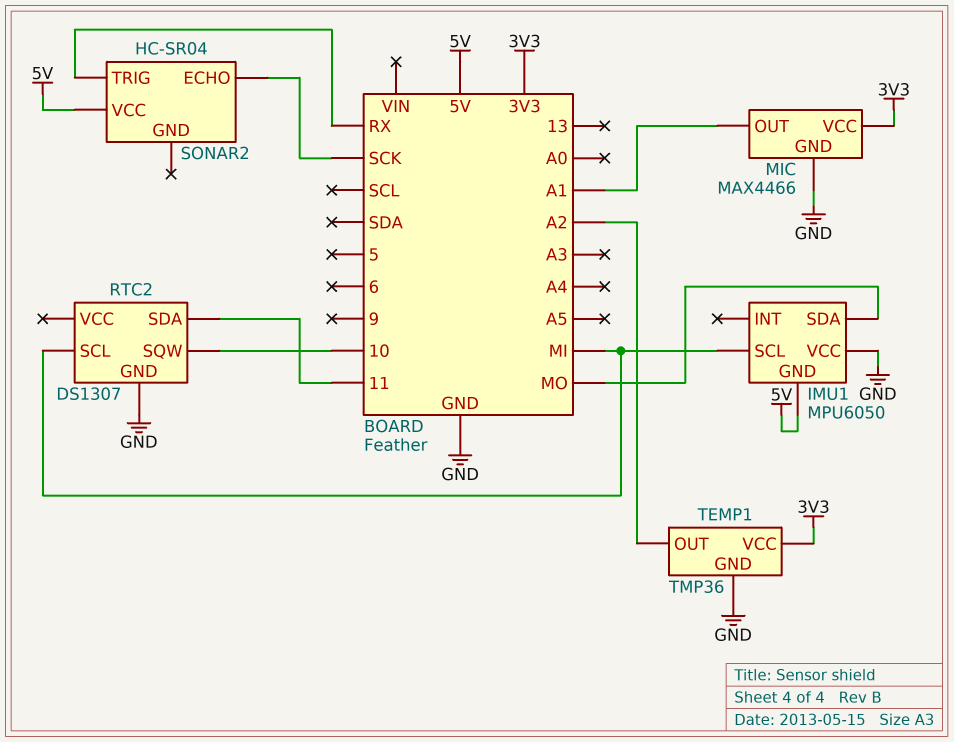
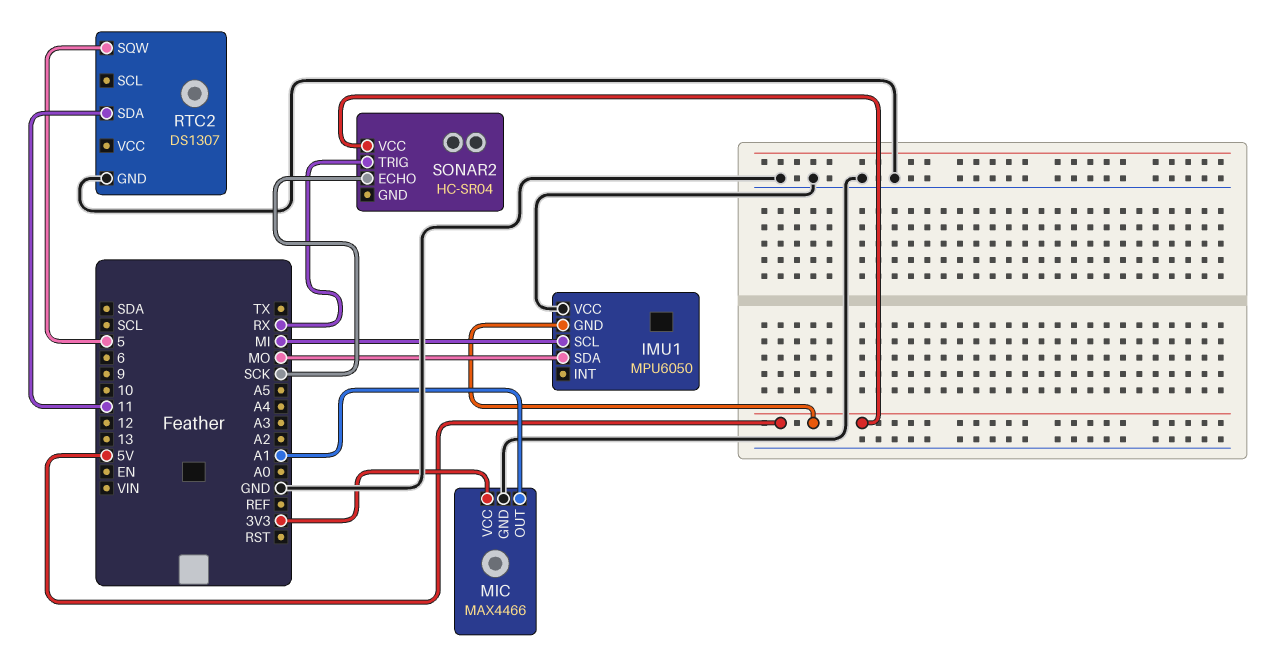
RTC2 pin SCL: MI -> none
RTC2 pin SQW: 10 -> 5
TEMP1: TMP36 -> none
TEMP1 pin GND: GND -> none
TEMP1 pin OUT: A2 -> none
TEMP1 pin VCC: 3V3 -> none

